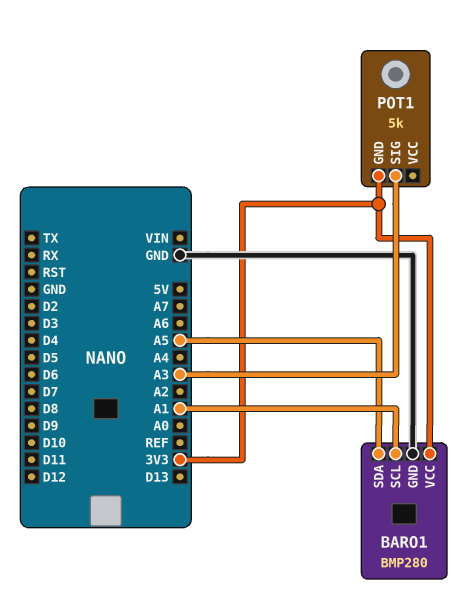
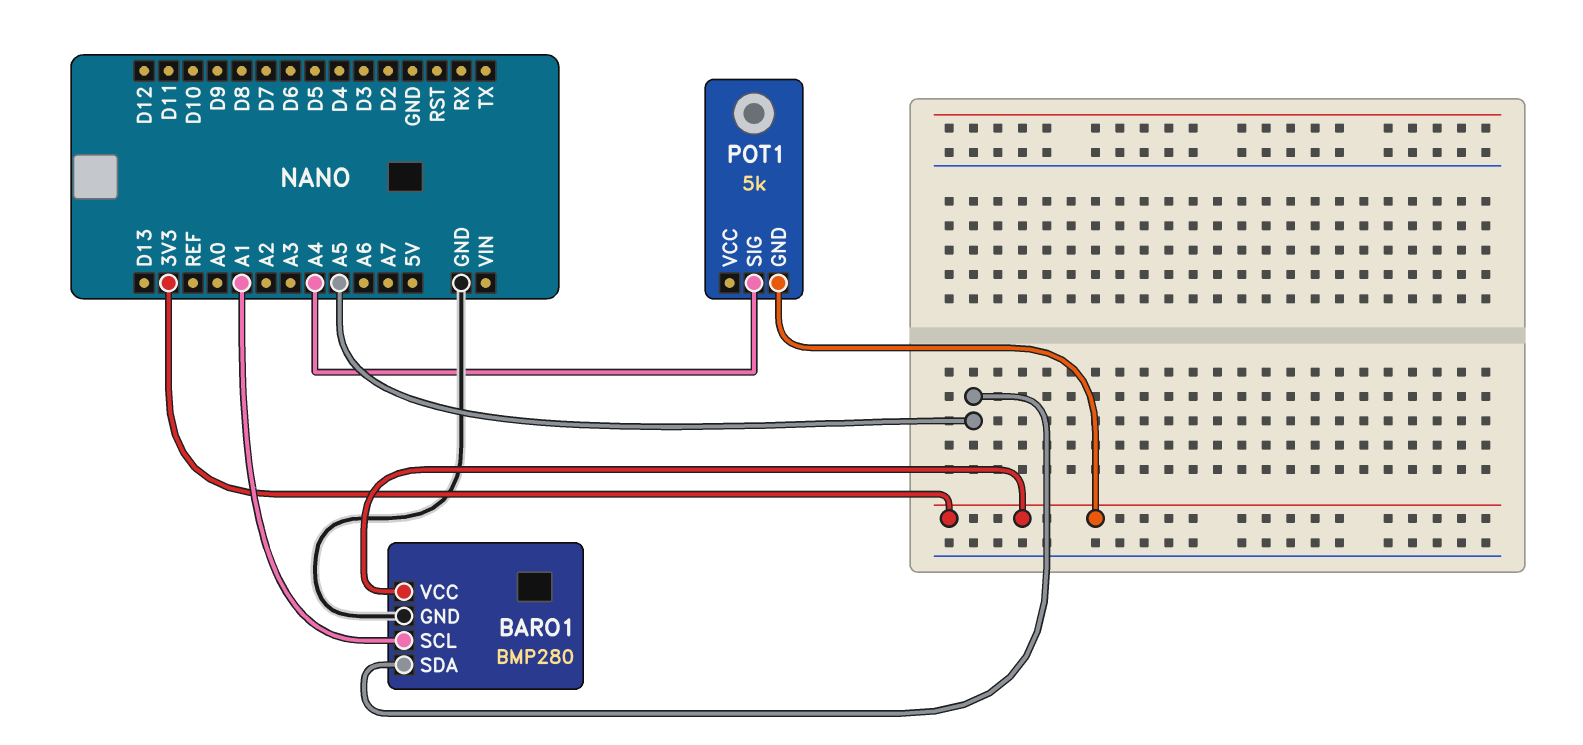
POT1 pin SIG: A3 -> A4

